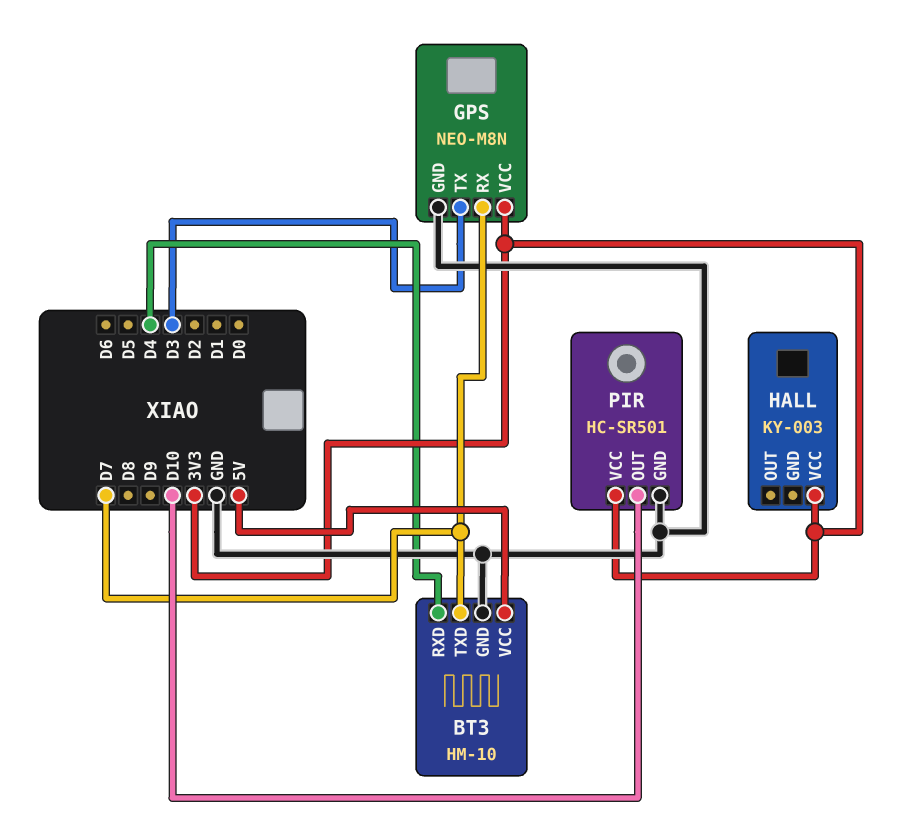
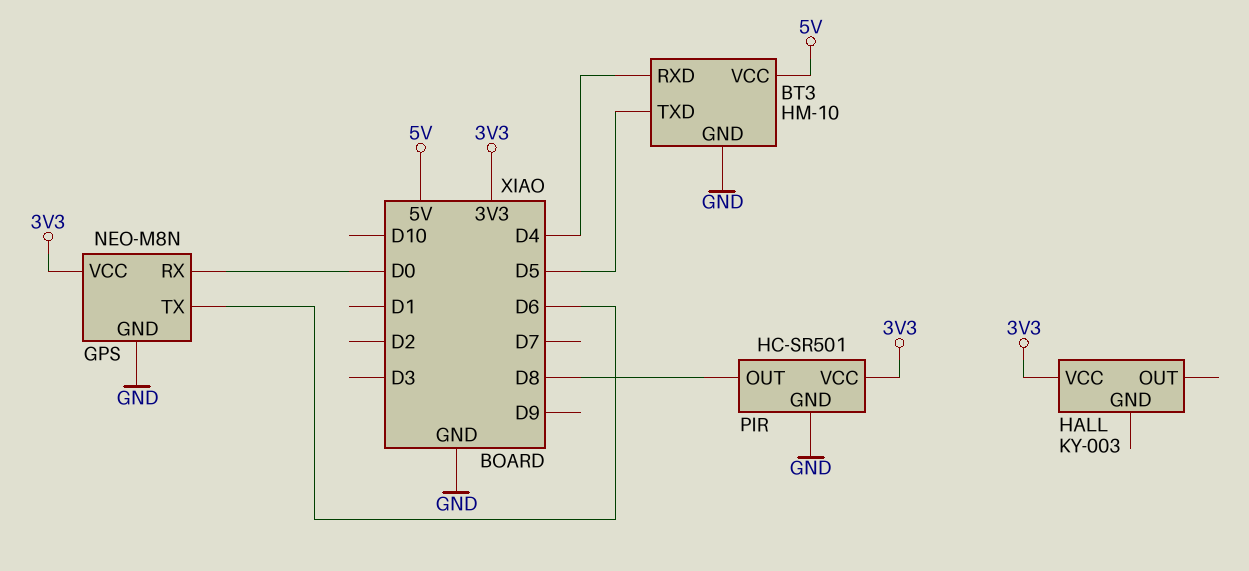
BT3 pin TXD: D7 -> D5
GPS pin RX: D7 -> D0
GPS pin TX: D3 -> D6
PIR pin OUT: D10 -> D8

